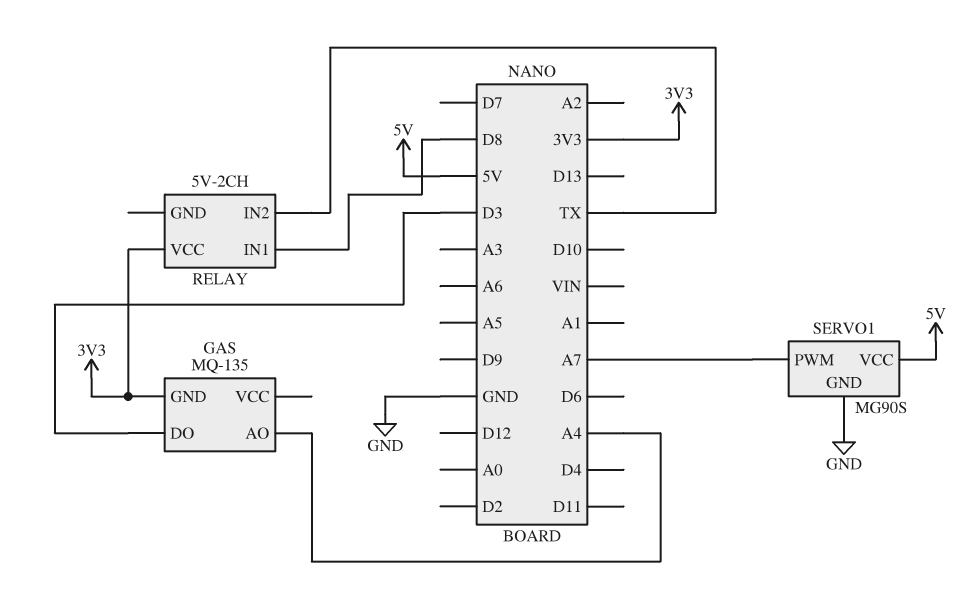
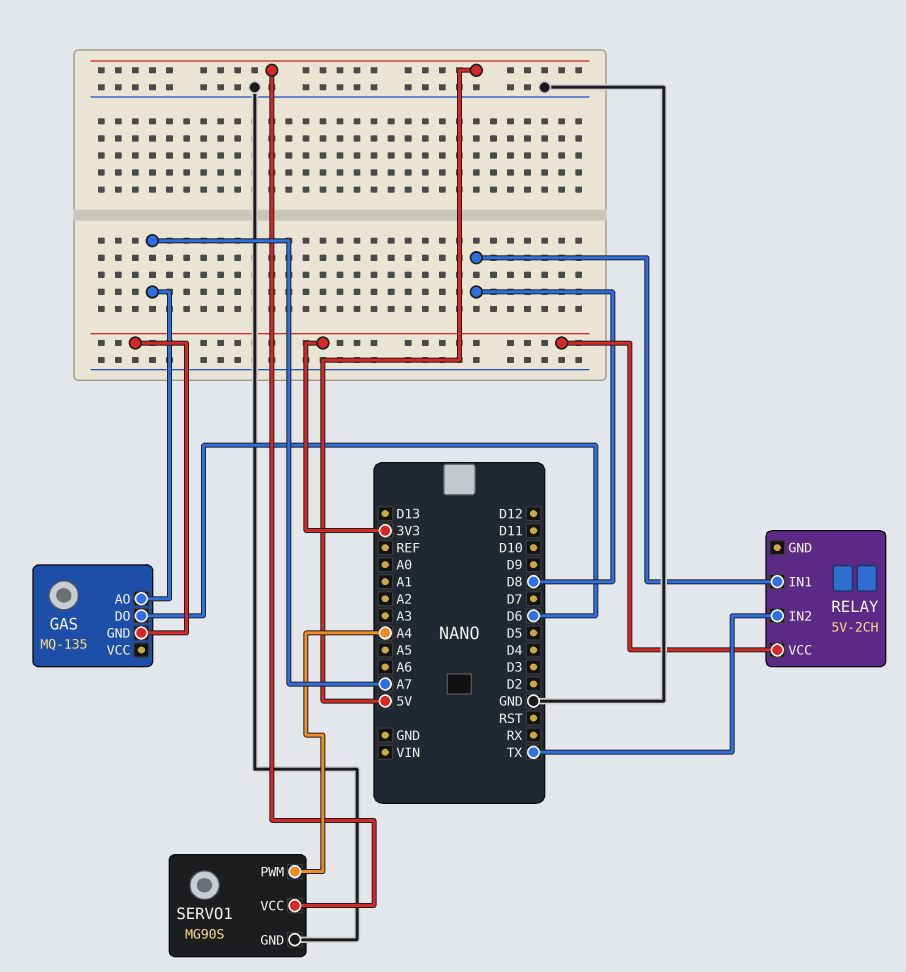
GAS pin AO: A4 -> A7
GAS pin DO: D3 -> D6
SERVO1 pin PWM: A7 -> A4

